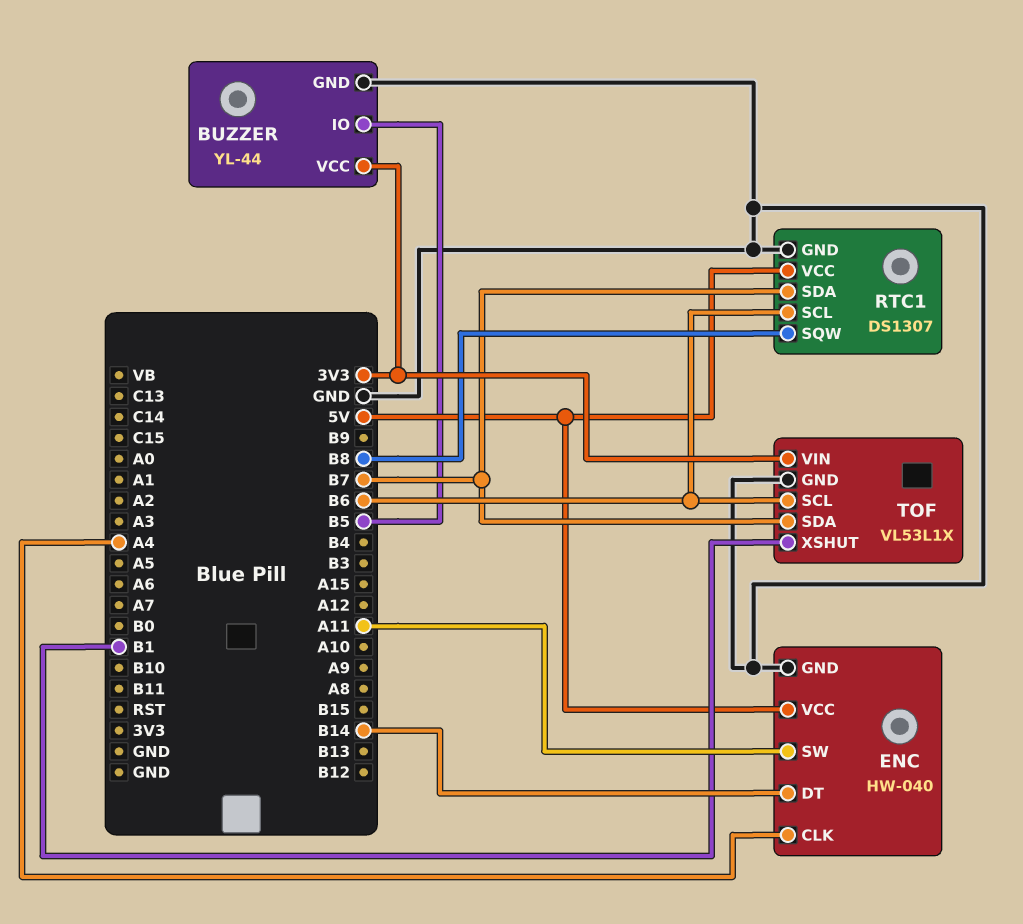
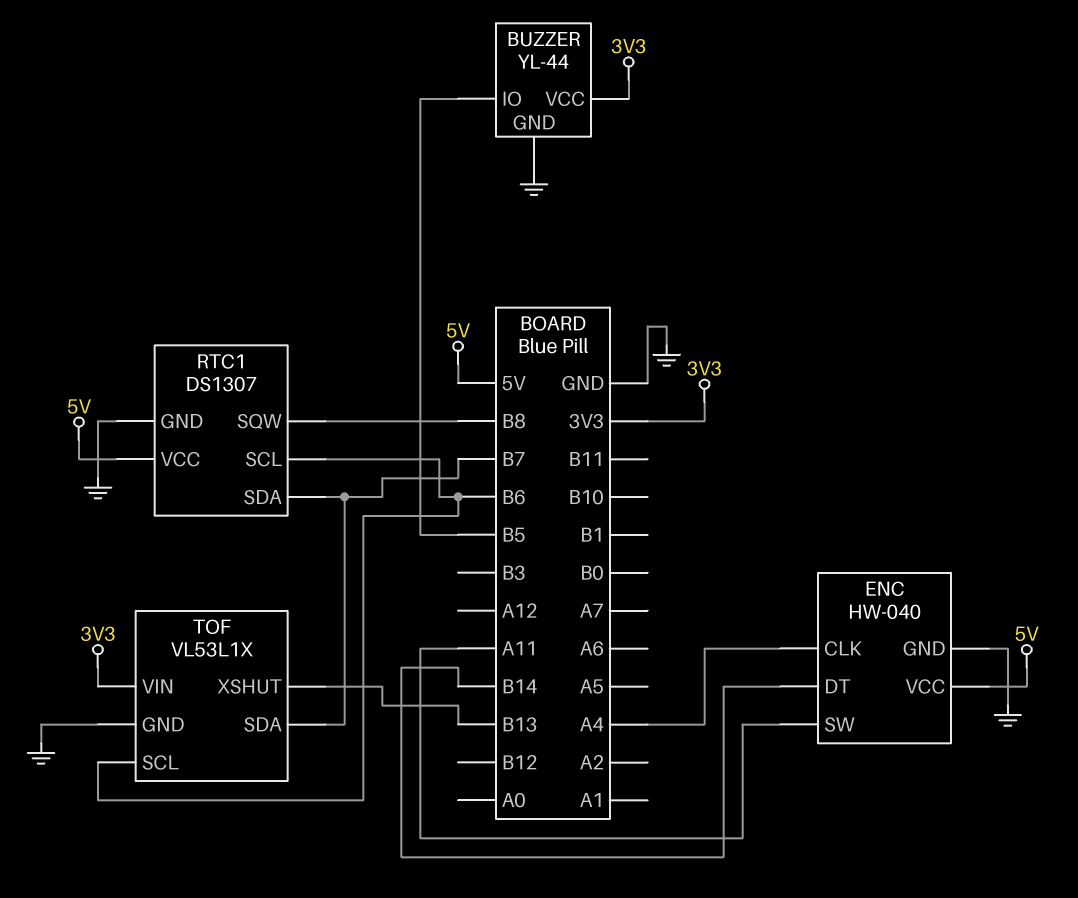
TOF pin XSHUT: B1 -> B13

